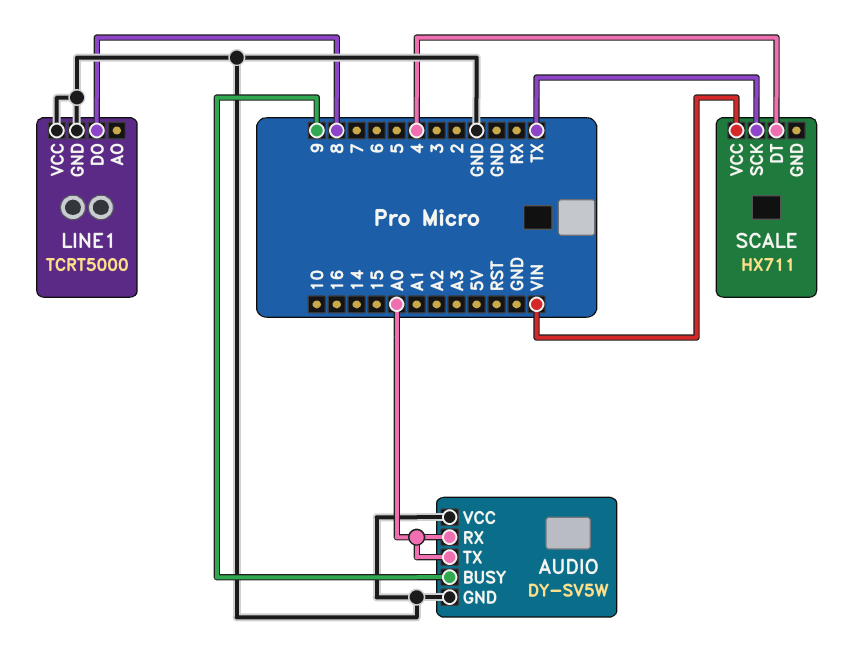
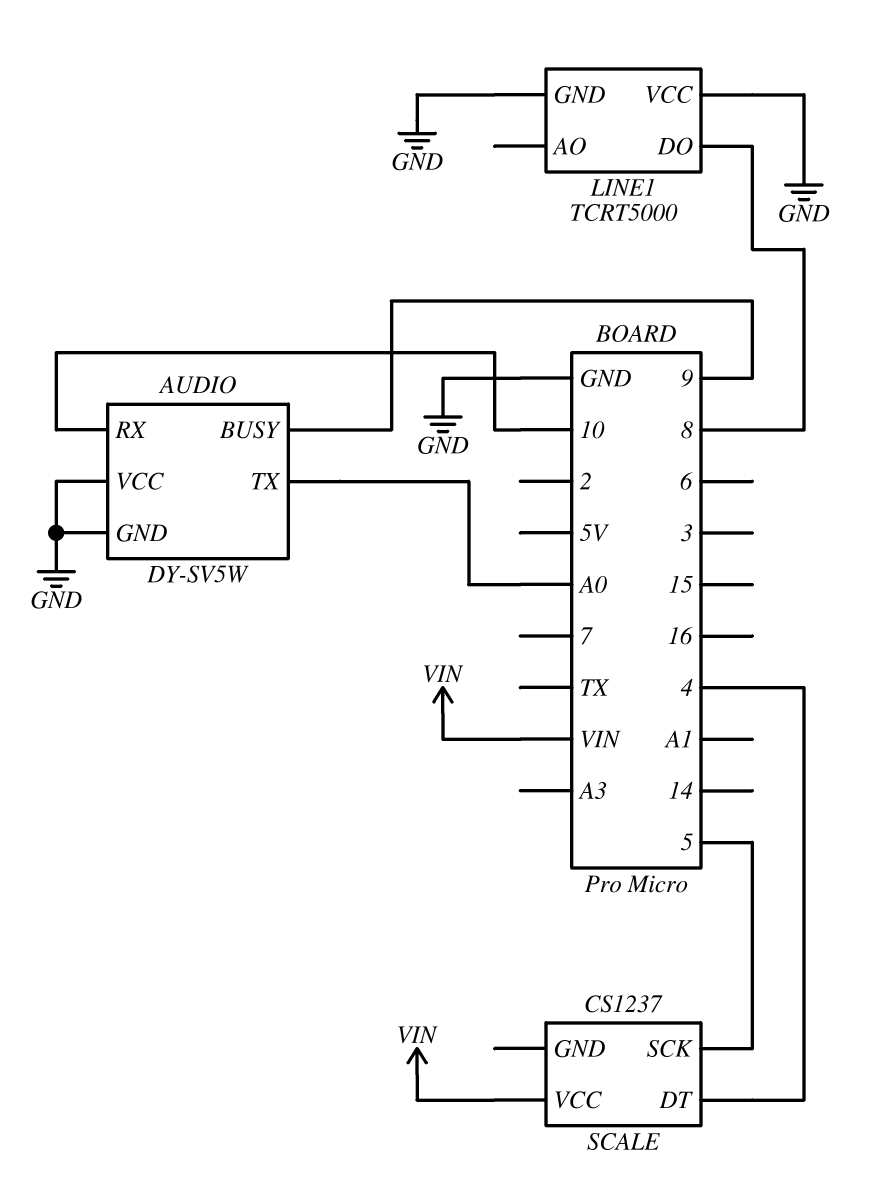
AUDIO pin RX: A0 -> 10
SCALE: HX711 -> CS1237
SCALE pin SCK: TX -> 5

